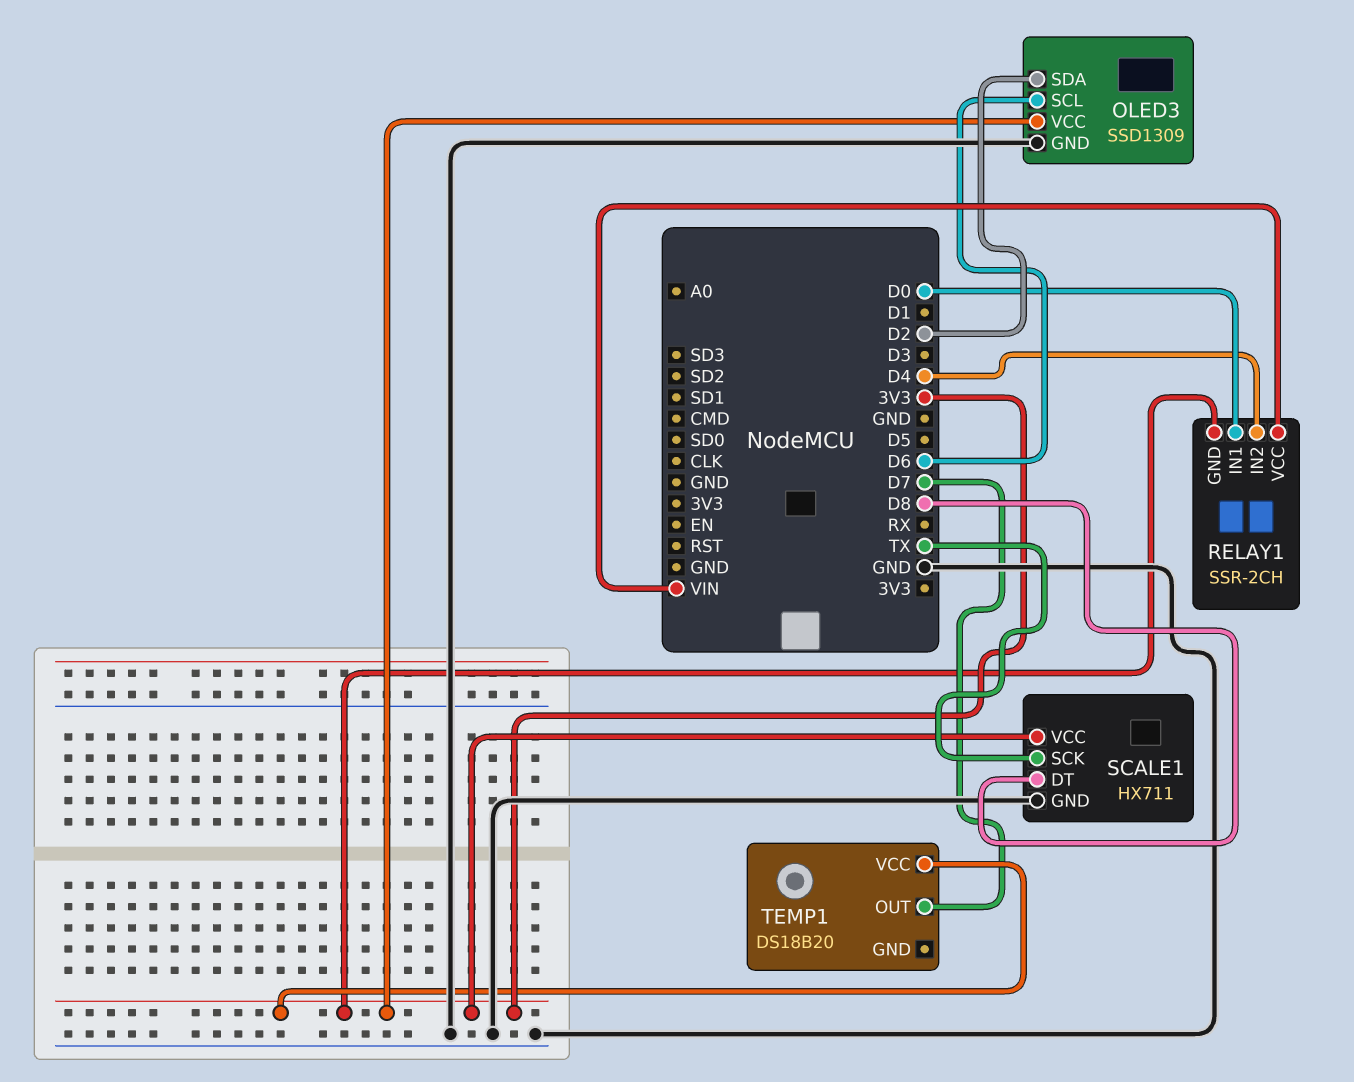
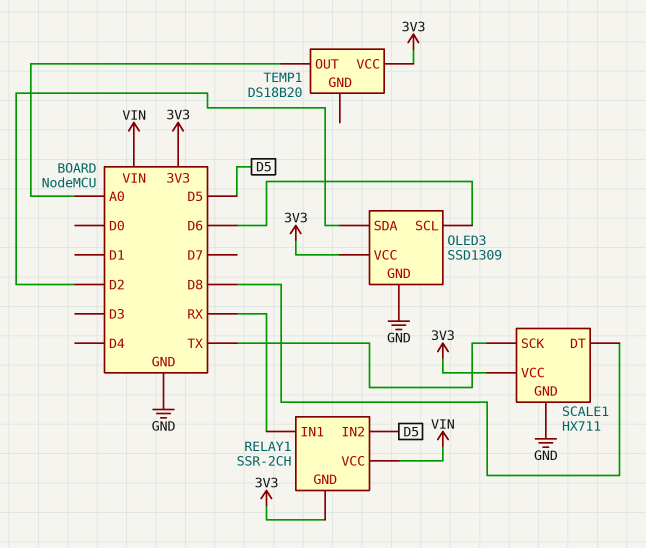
RELAY1 pin IN1: D0 -> RX
RELAY1 pin IN2: D4 -> D5
TEMP1 pin OUT: D7 -> A0

